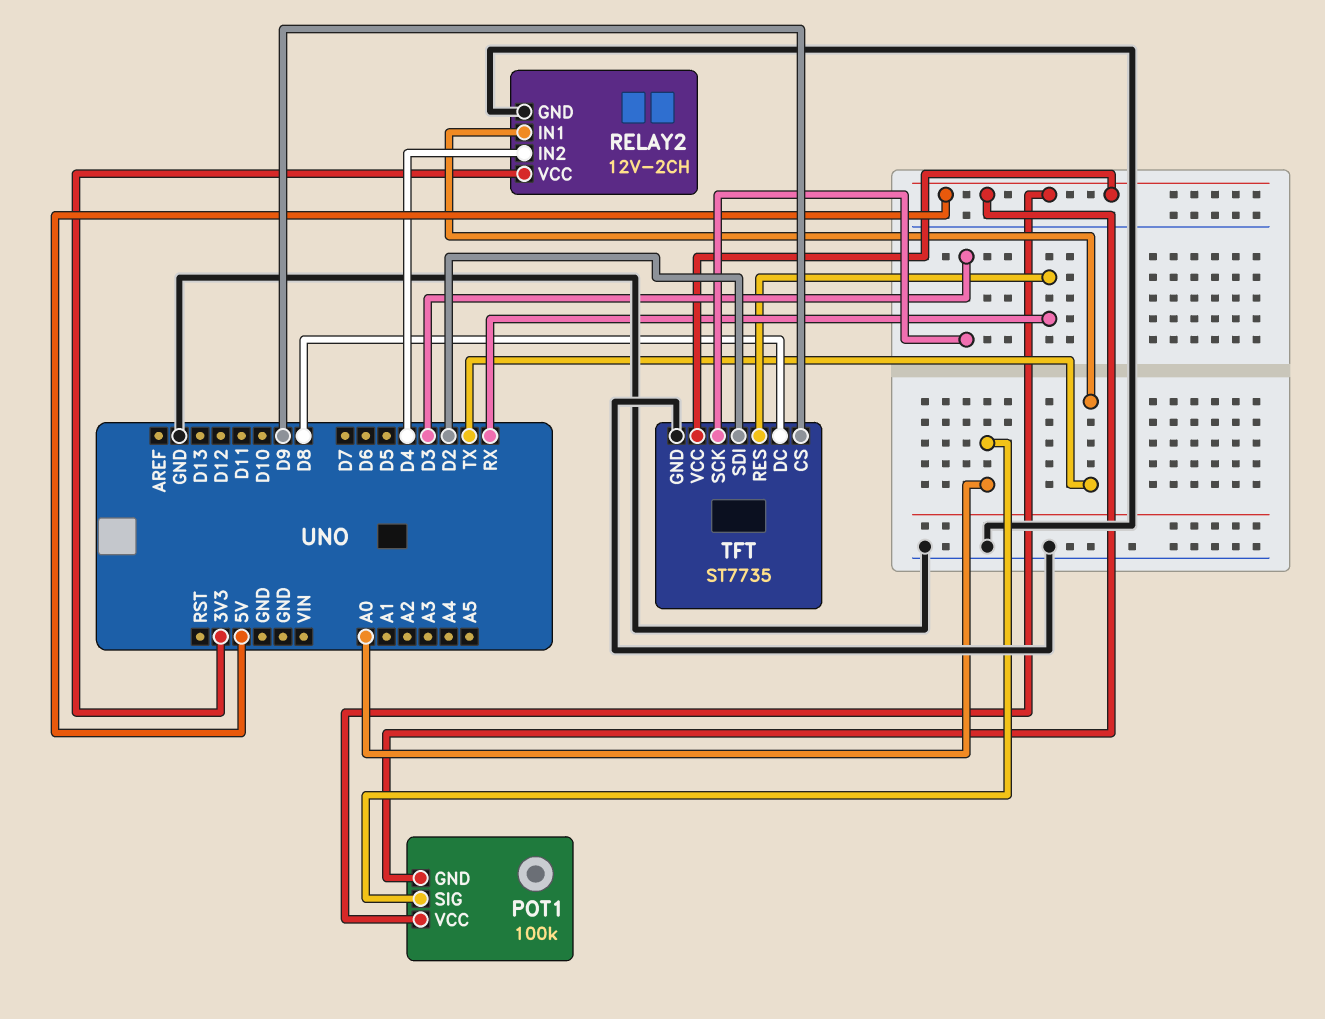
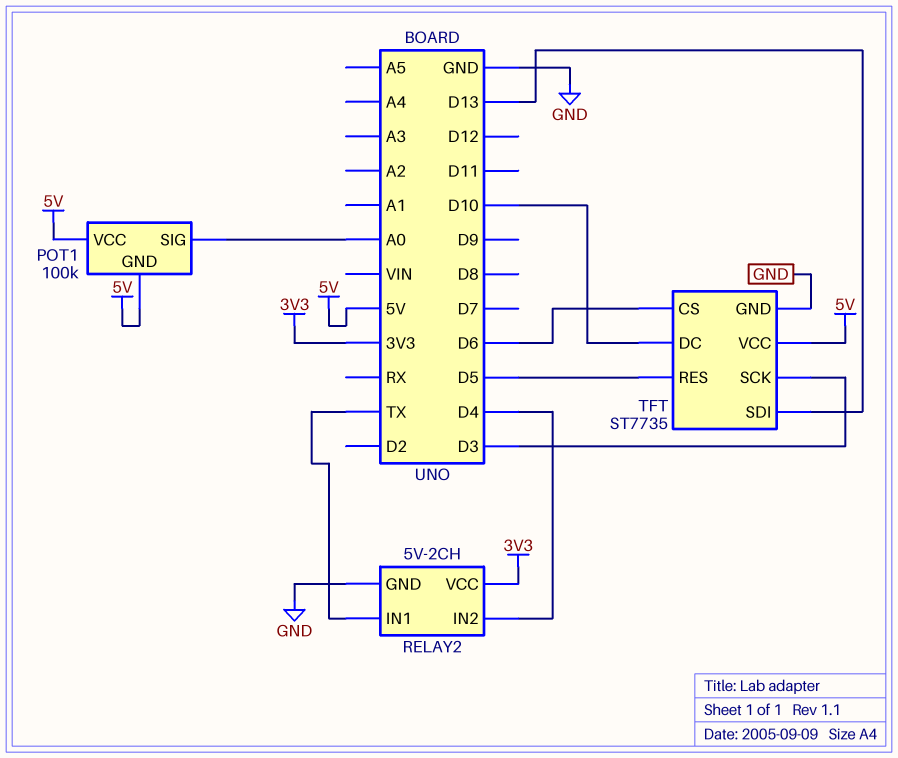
RELAY2: 12V-2CH -> 5V-2CH
TFT pin CS: D9 -> D6
TFT pin DC: D8 -> D10
TFT pin RES: RX -> D5
TFT pin SDI: D2 -> D13

